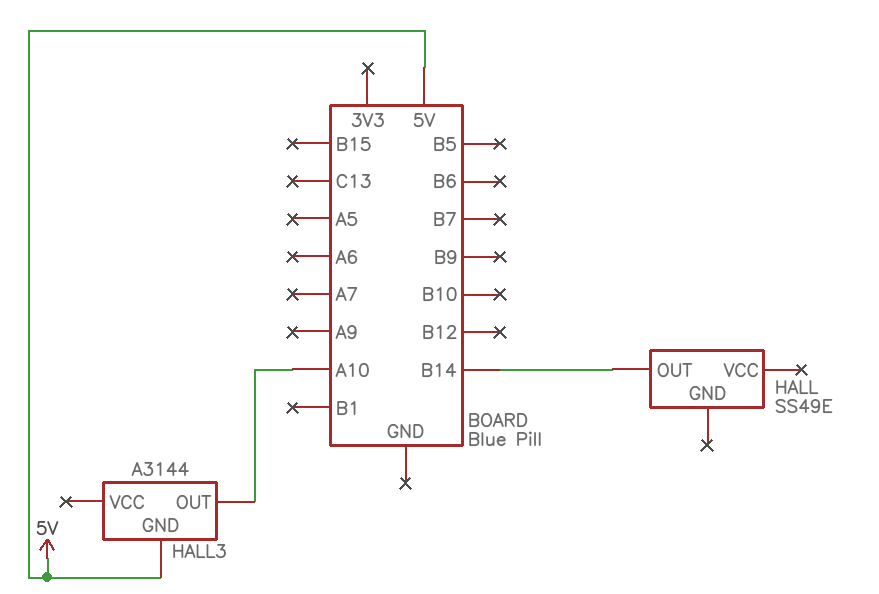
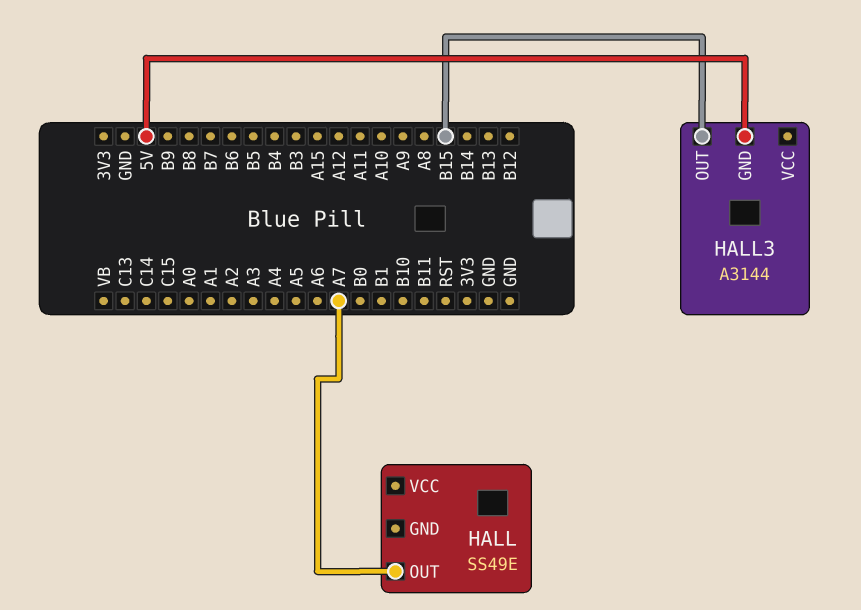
HALL pin OUT: B14 -> A7
HALL3 pin OUT: A10 -> B15

